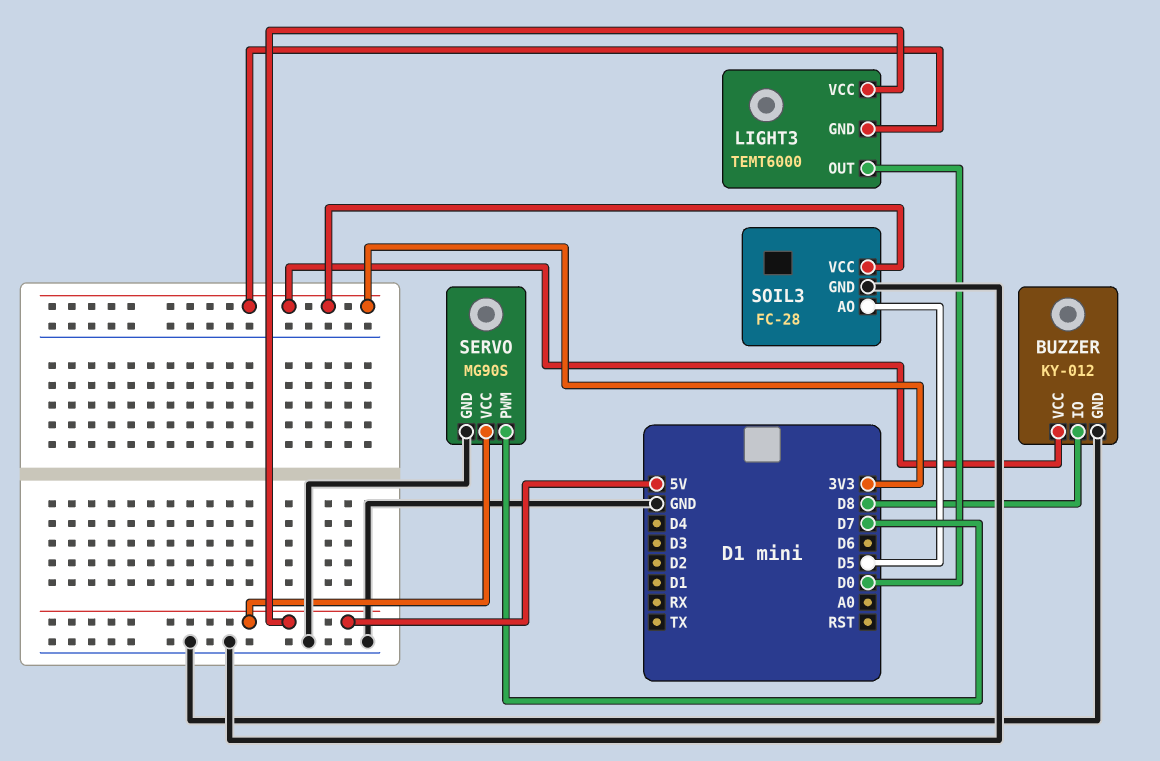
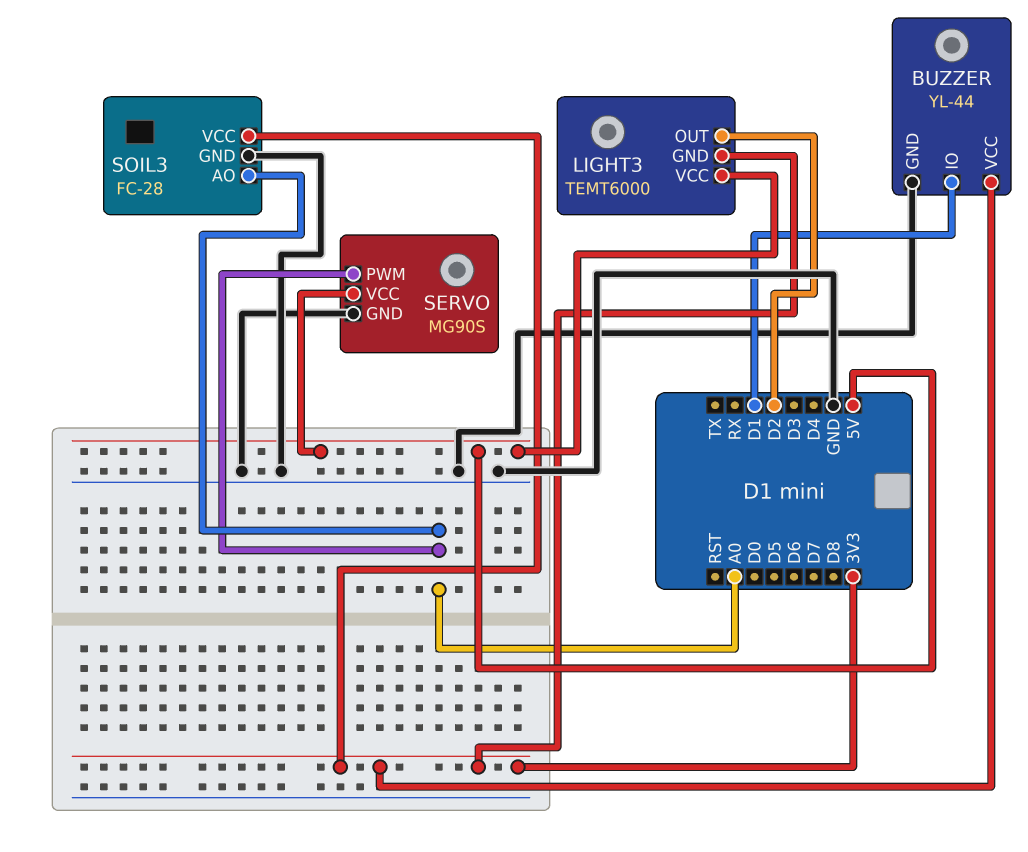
BUZZER: KY-012 -> YL-44
BUZZER pin IO: D8 -> D1
LIGHT3 pin OUT: D0 -> D2
SERVO pin PWM: D7 -> A0
SOIL3 pin AO: D5 -> A0

